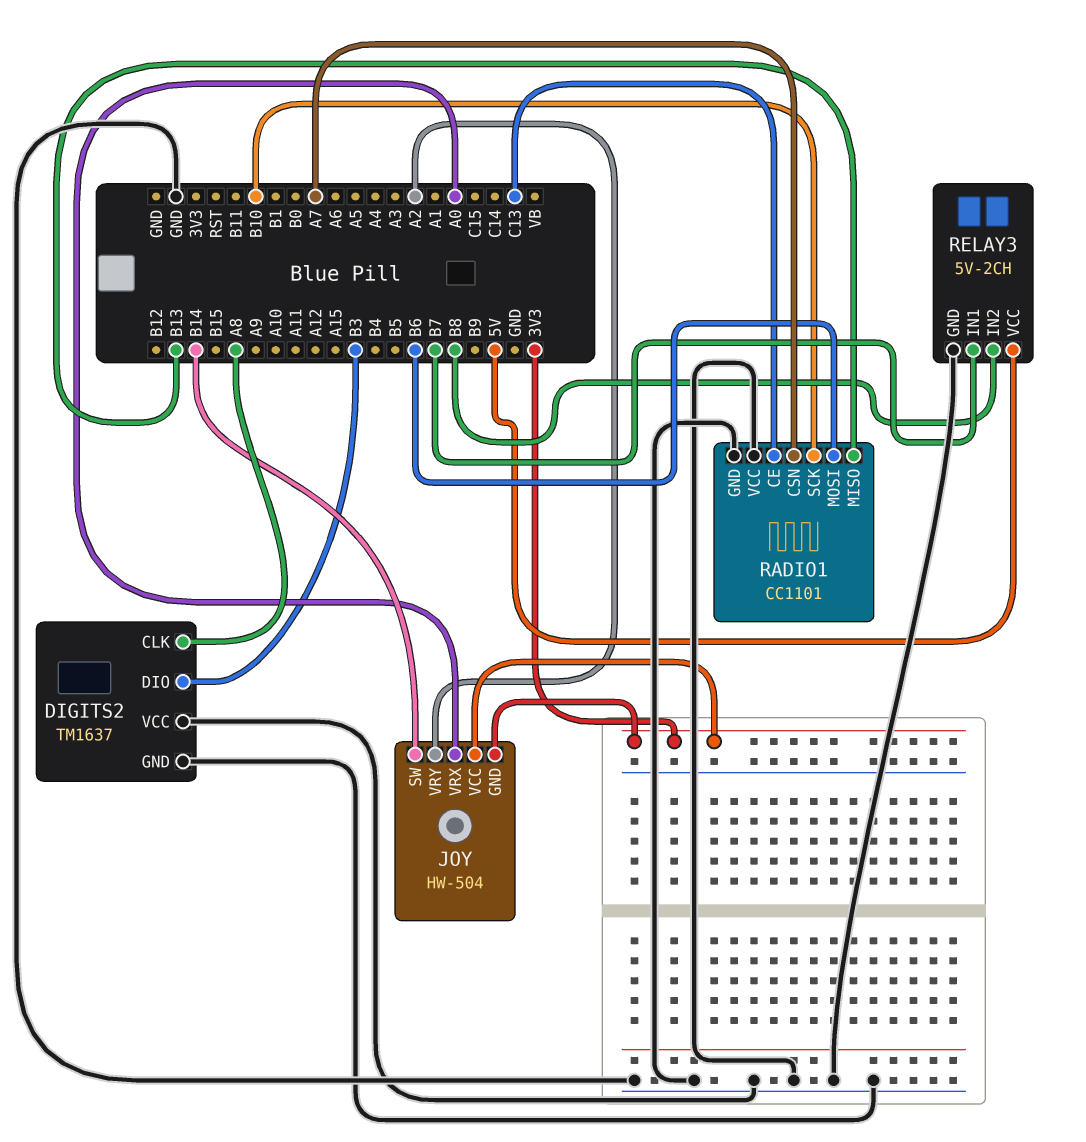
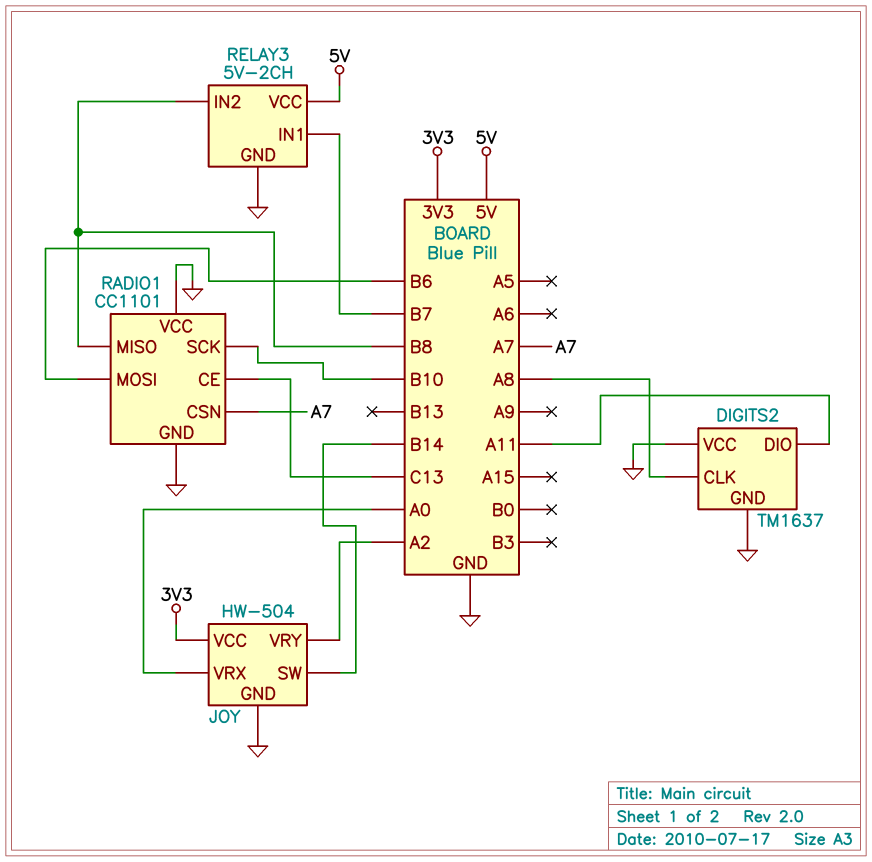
DIGITS2 pin DIO: B3 -> A11
JOY pin GND: 3V3 -> GND
RADIO1 pin MISO: B13 -> B8

